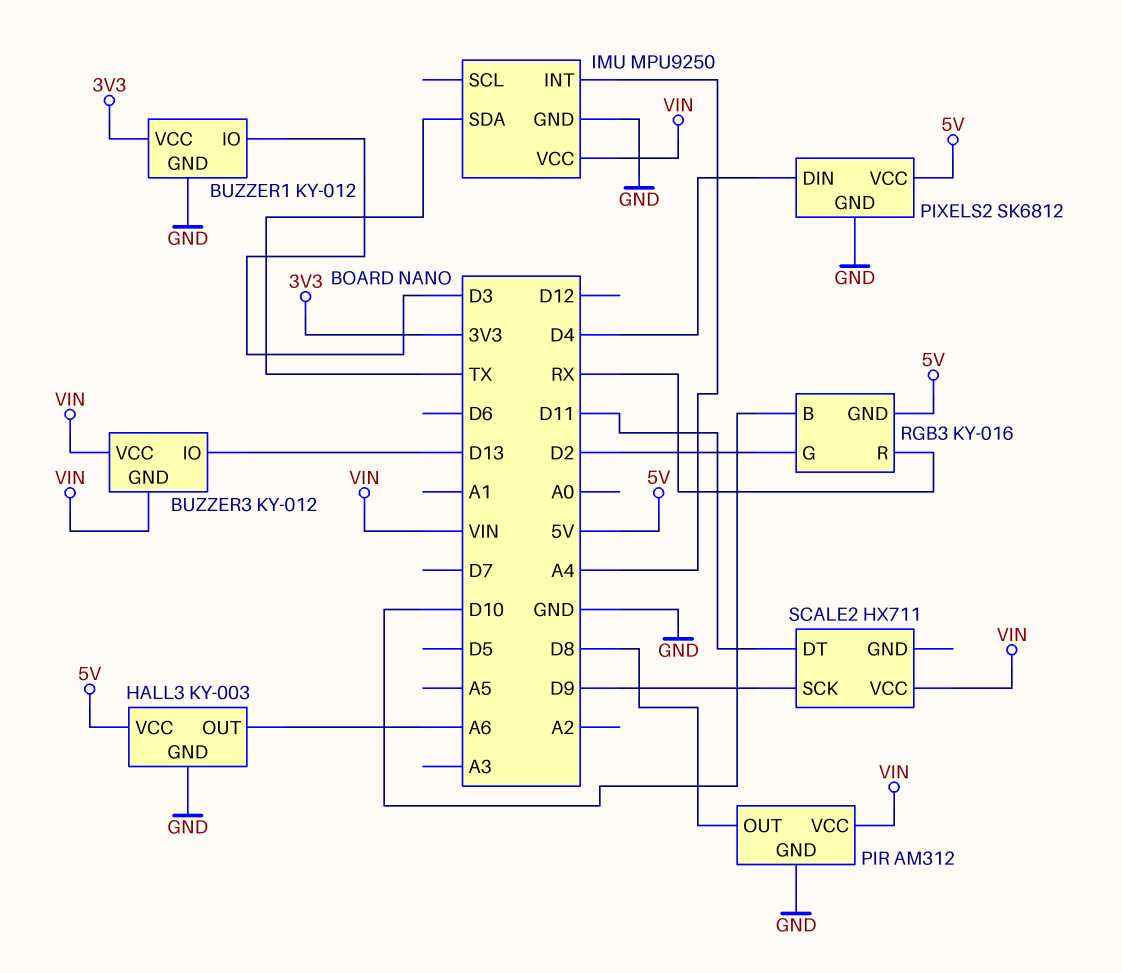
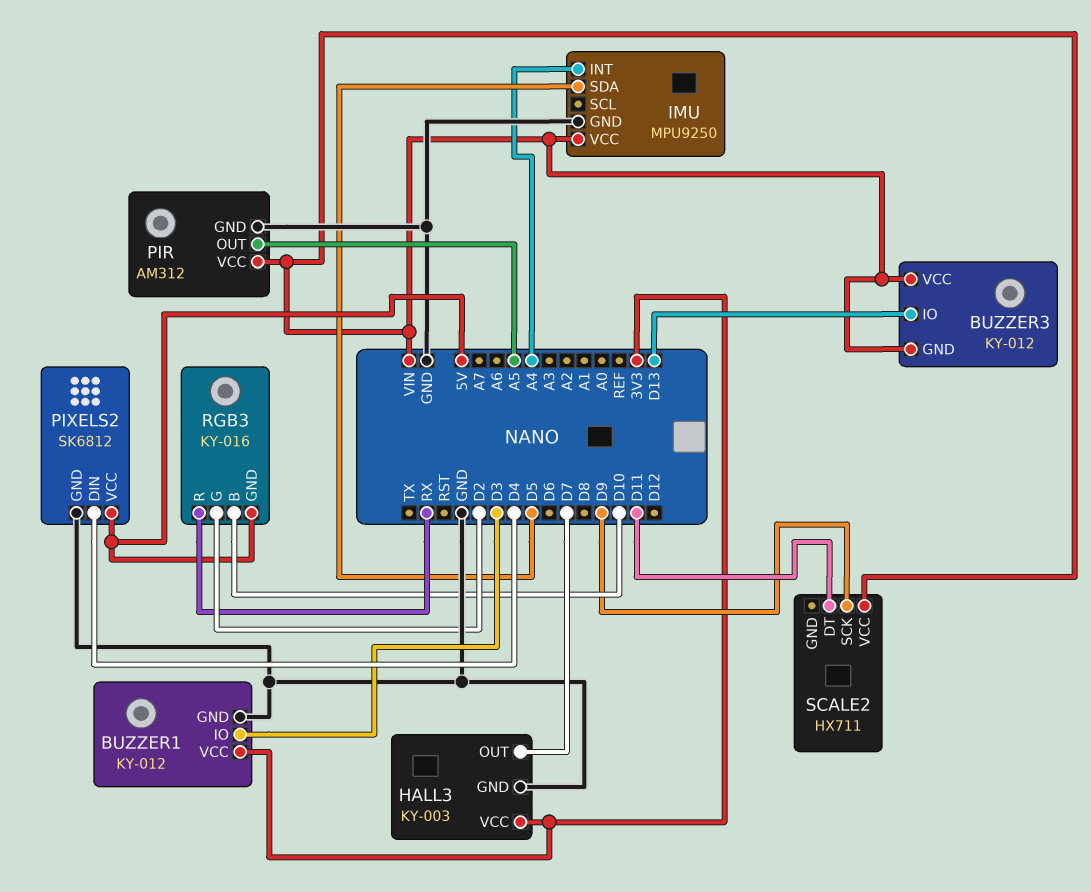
HALL3 pin OUT: A6 -> D7
HALL3 pin VCC: 5V -> 3V3
IMU pin SDA: TX -> D5
PIR pin OUT: D8 -> A5

